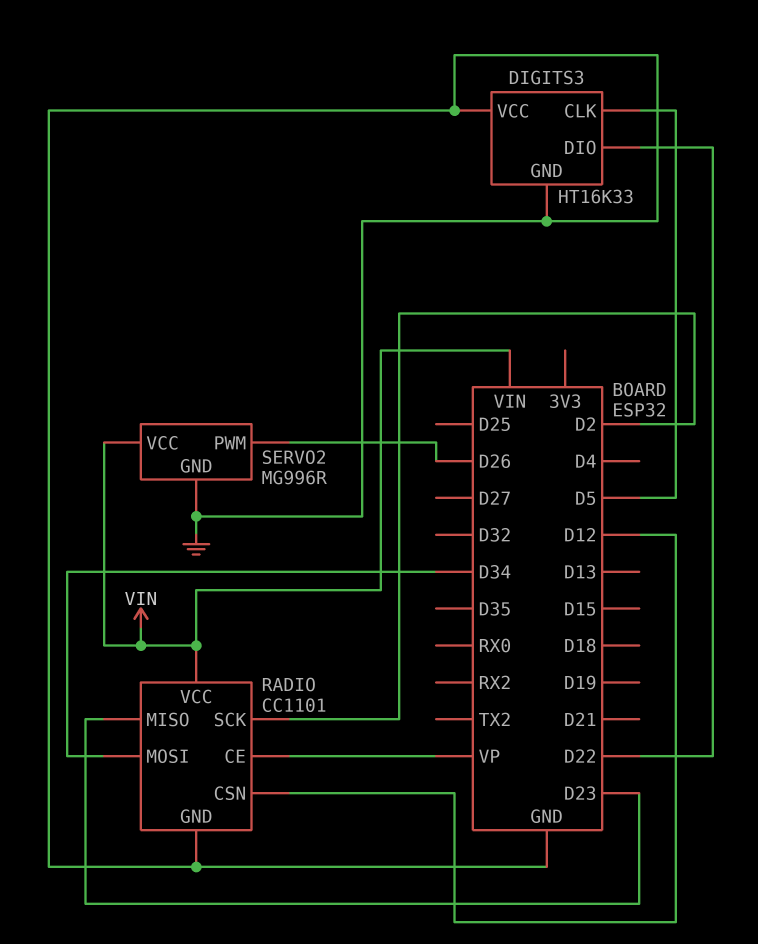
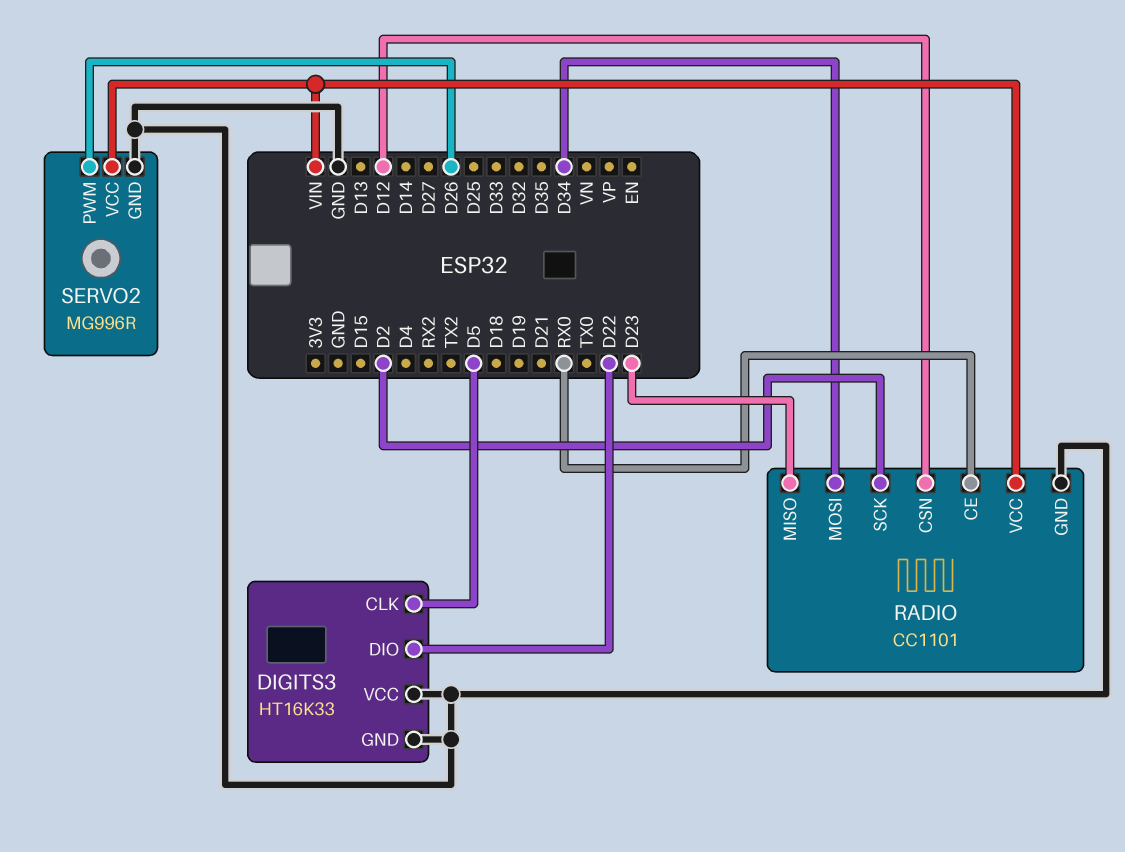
RADIO pin CE: VP -> RX0

